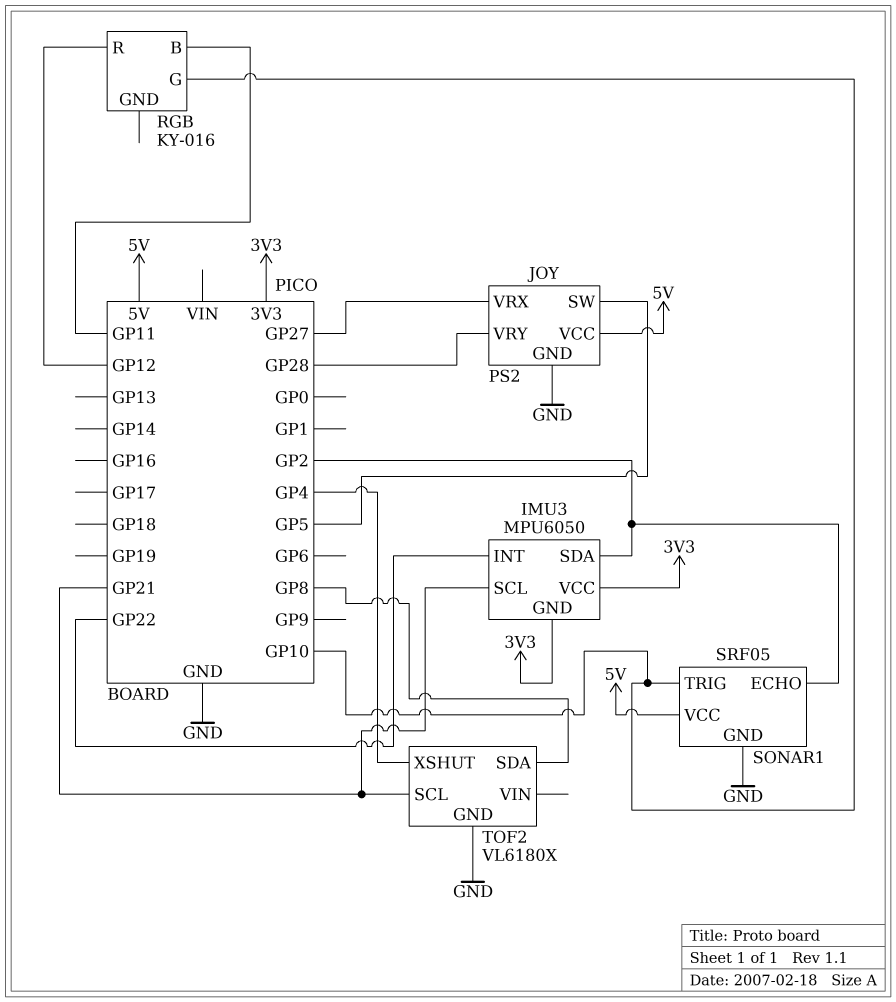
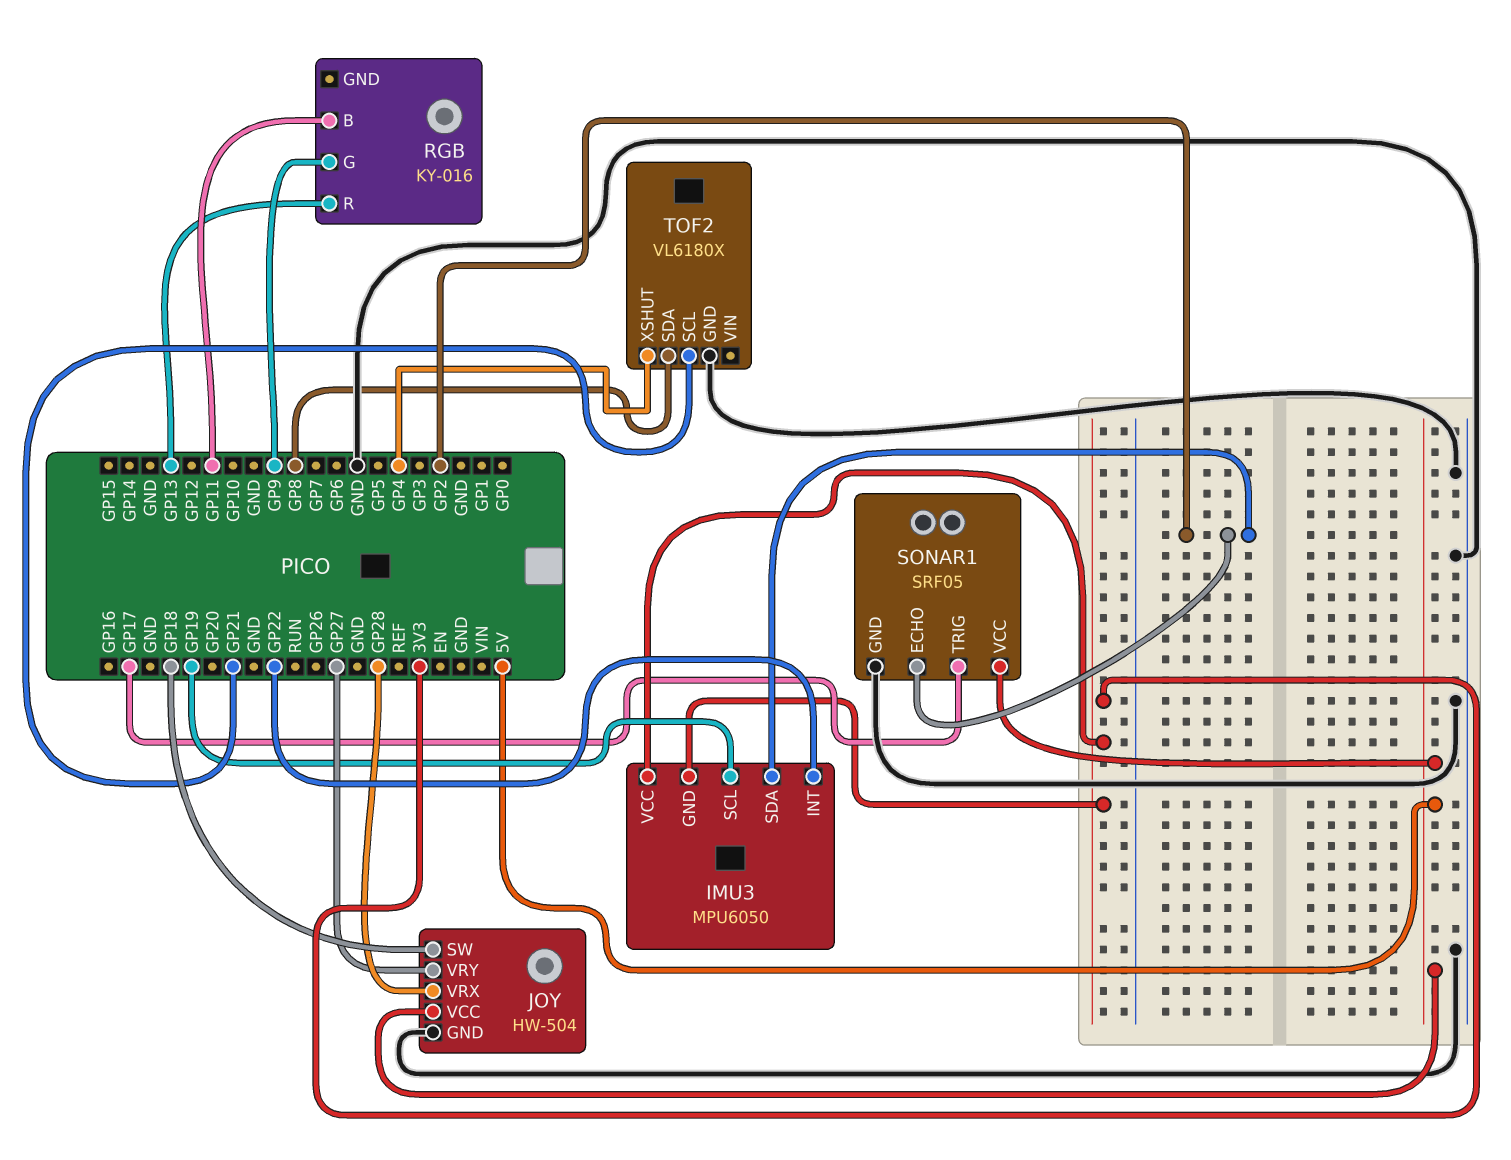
IMU3 pin SCL: GP21 -> GP19
JOY: PS2 -> HW-504
JOY pin SW: GP5 -> GP18
JOY pin VRX: GP27 -> GP28
JOY pin VRY: GP28 -> GP27
RGB pin G: GP10 -> GP9
RGB pin R: GP12 -> GP13
SONAR1 pin TRIG: GP10 -> GP17

